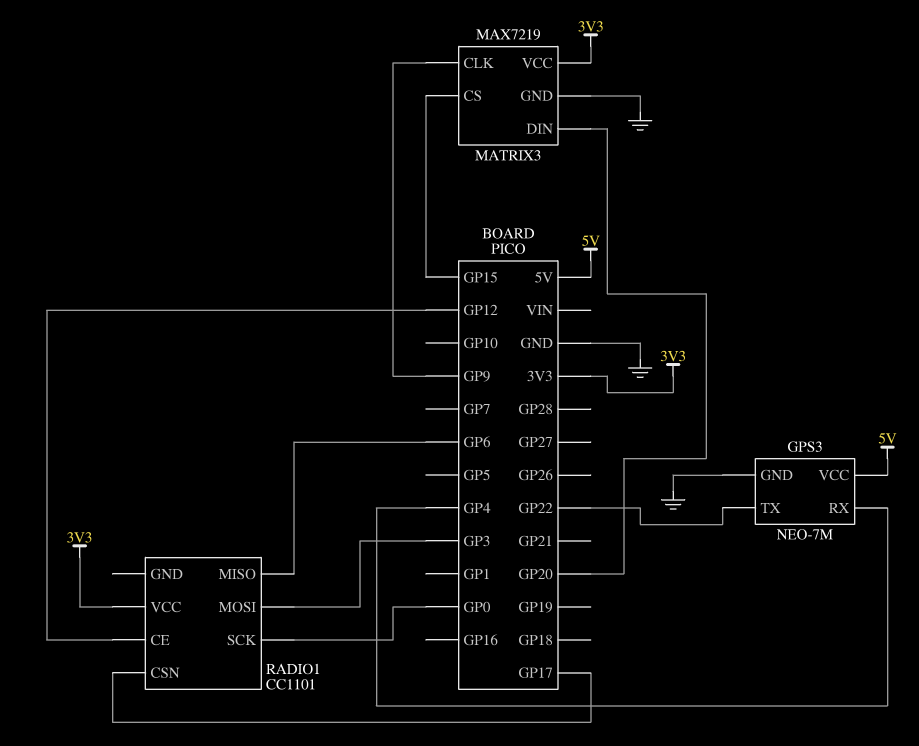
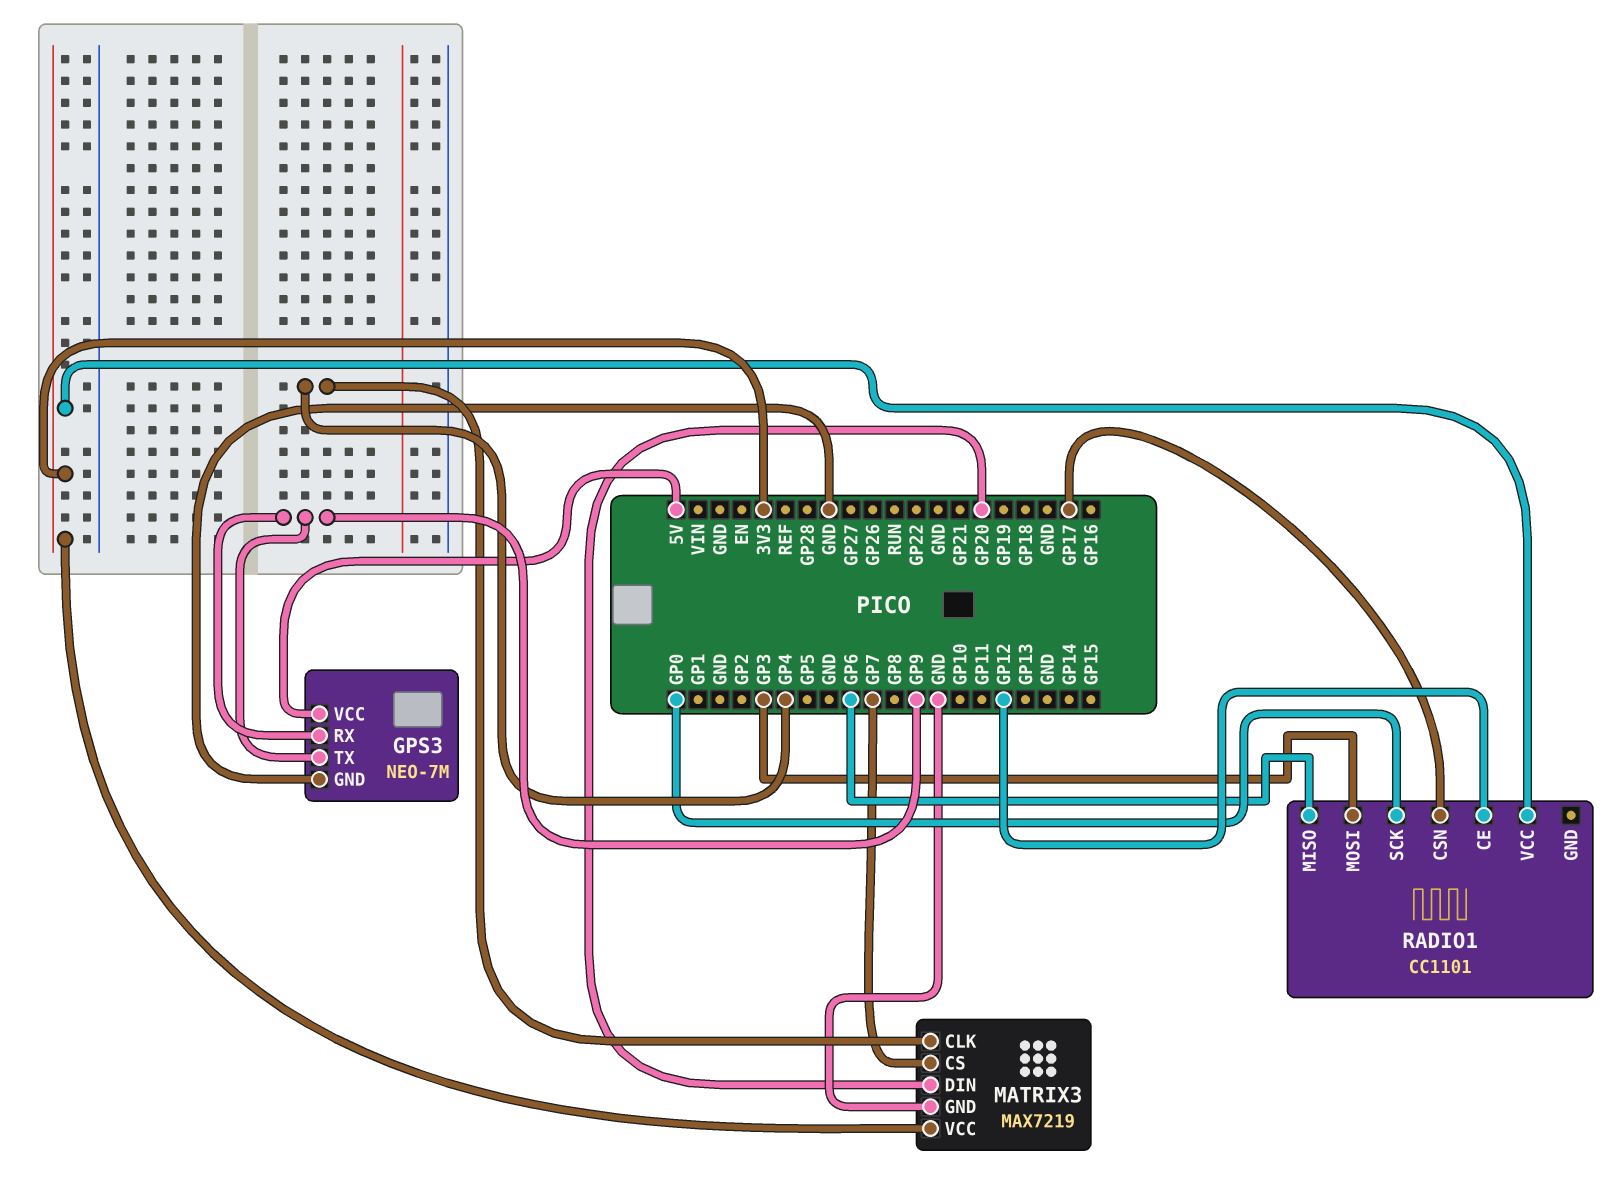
GPS3 pin RX: GP4 -> GP9
GPS3 pin TX: GP22 -> GP9
MATRIX3 pin CLK: GP9 -> GP4
MATRIX3 pin CS: GP15 -> GP7

